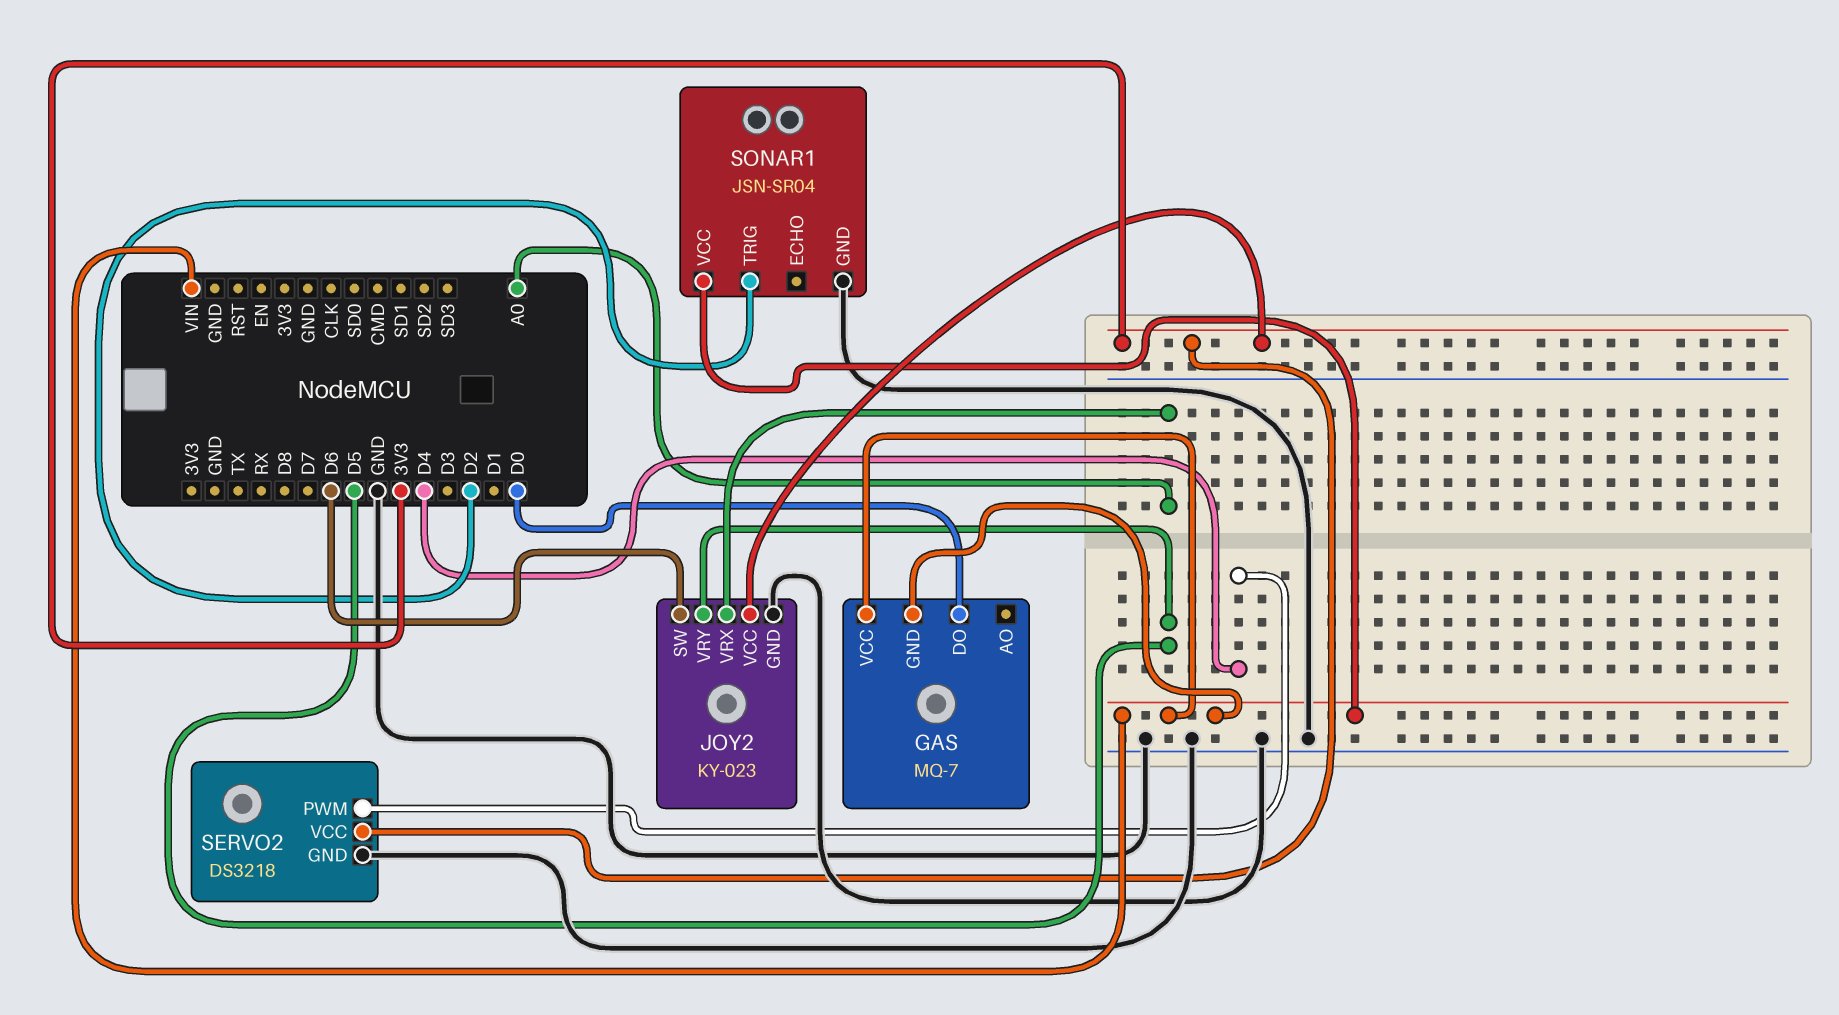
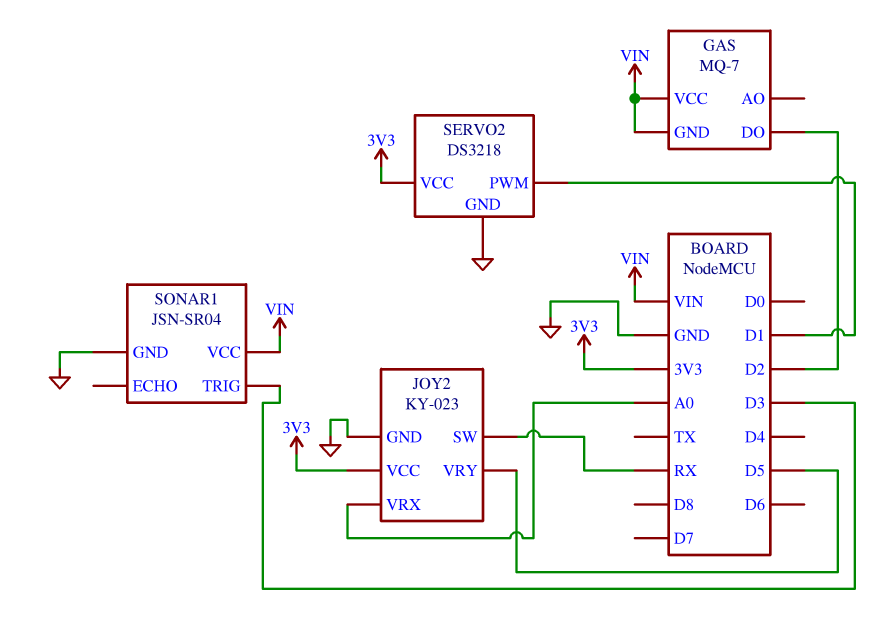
GAS pin DO: D0 -> D2
JOY2 pin SW: D6 -> RX
SERVO2 pin PWM: D4 -> D1
SONAR1 pin TRIG: D2 -> D3

